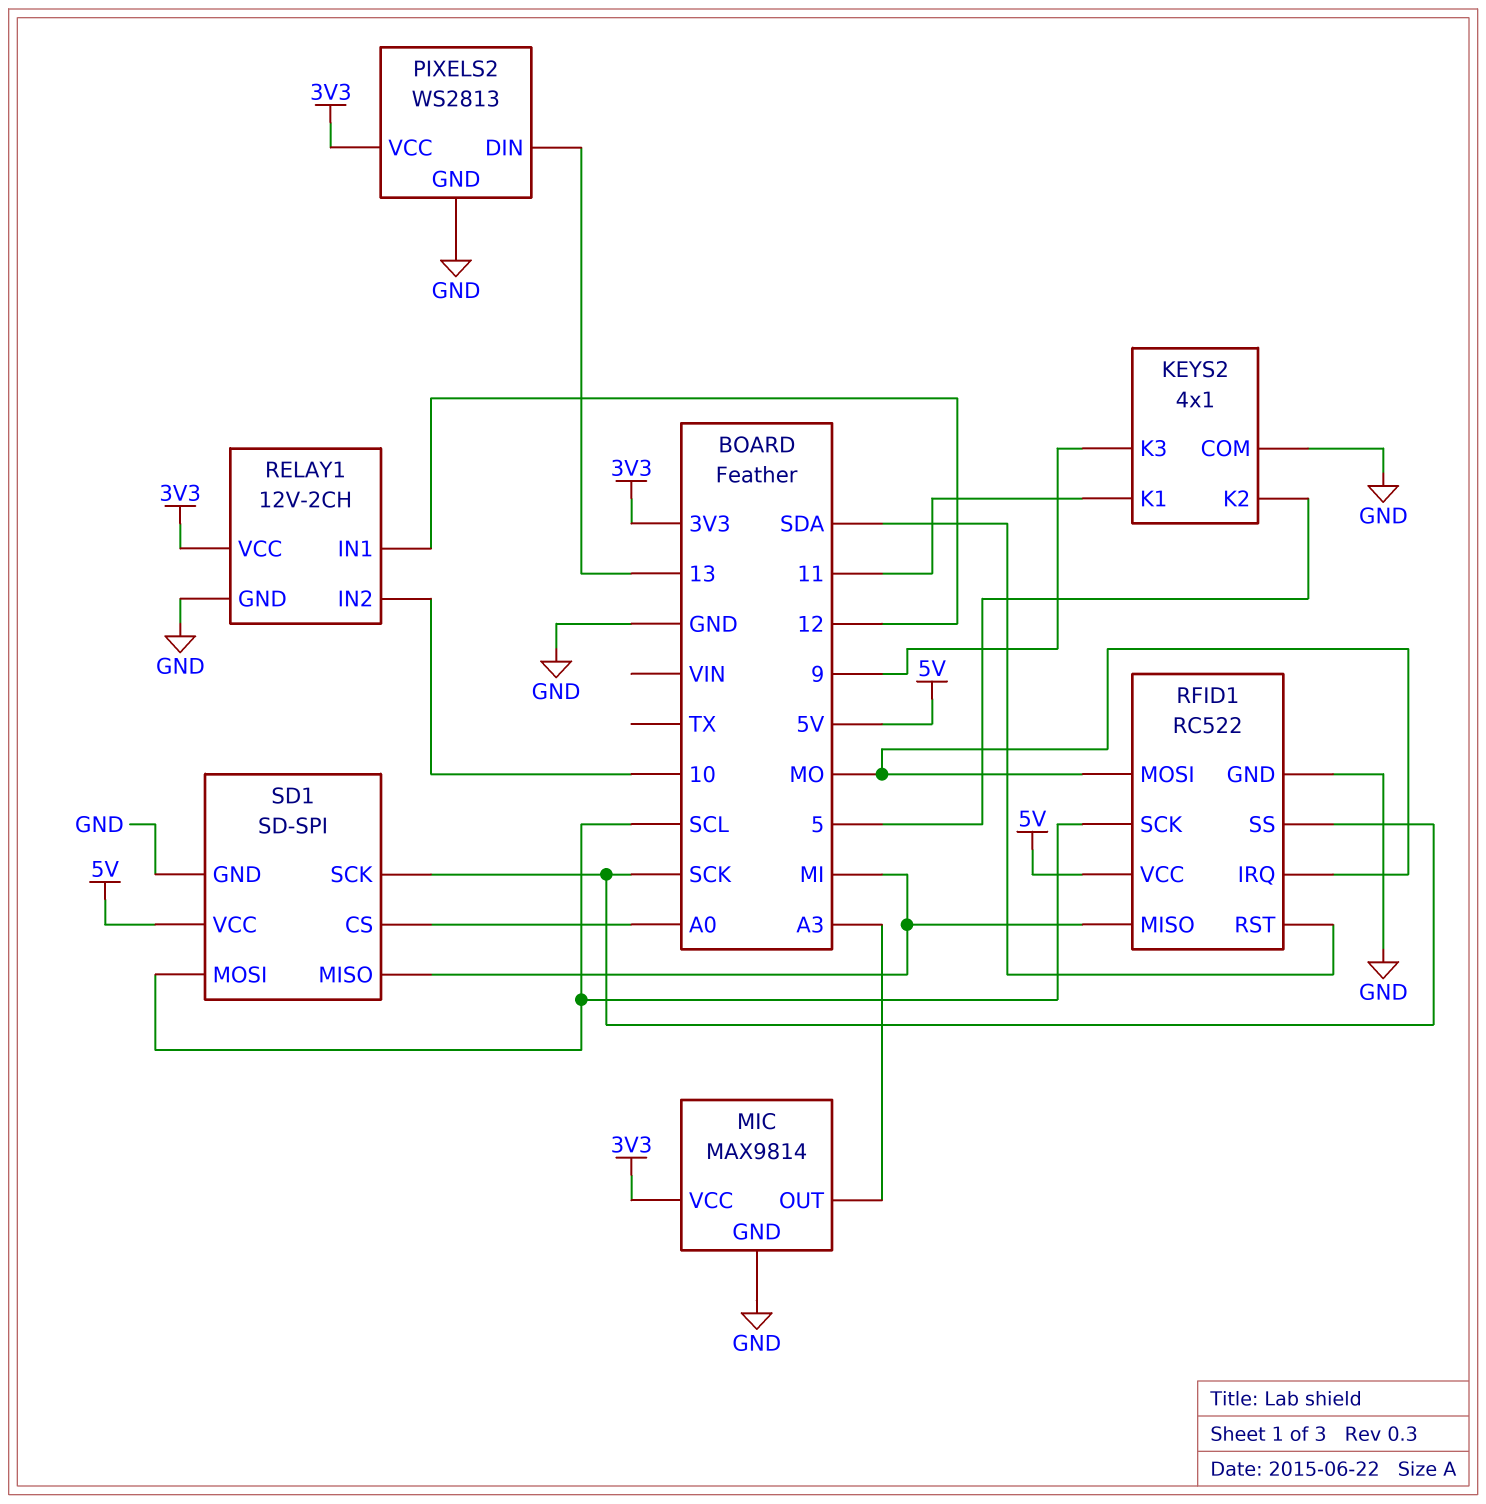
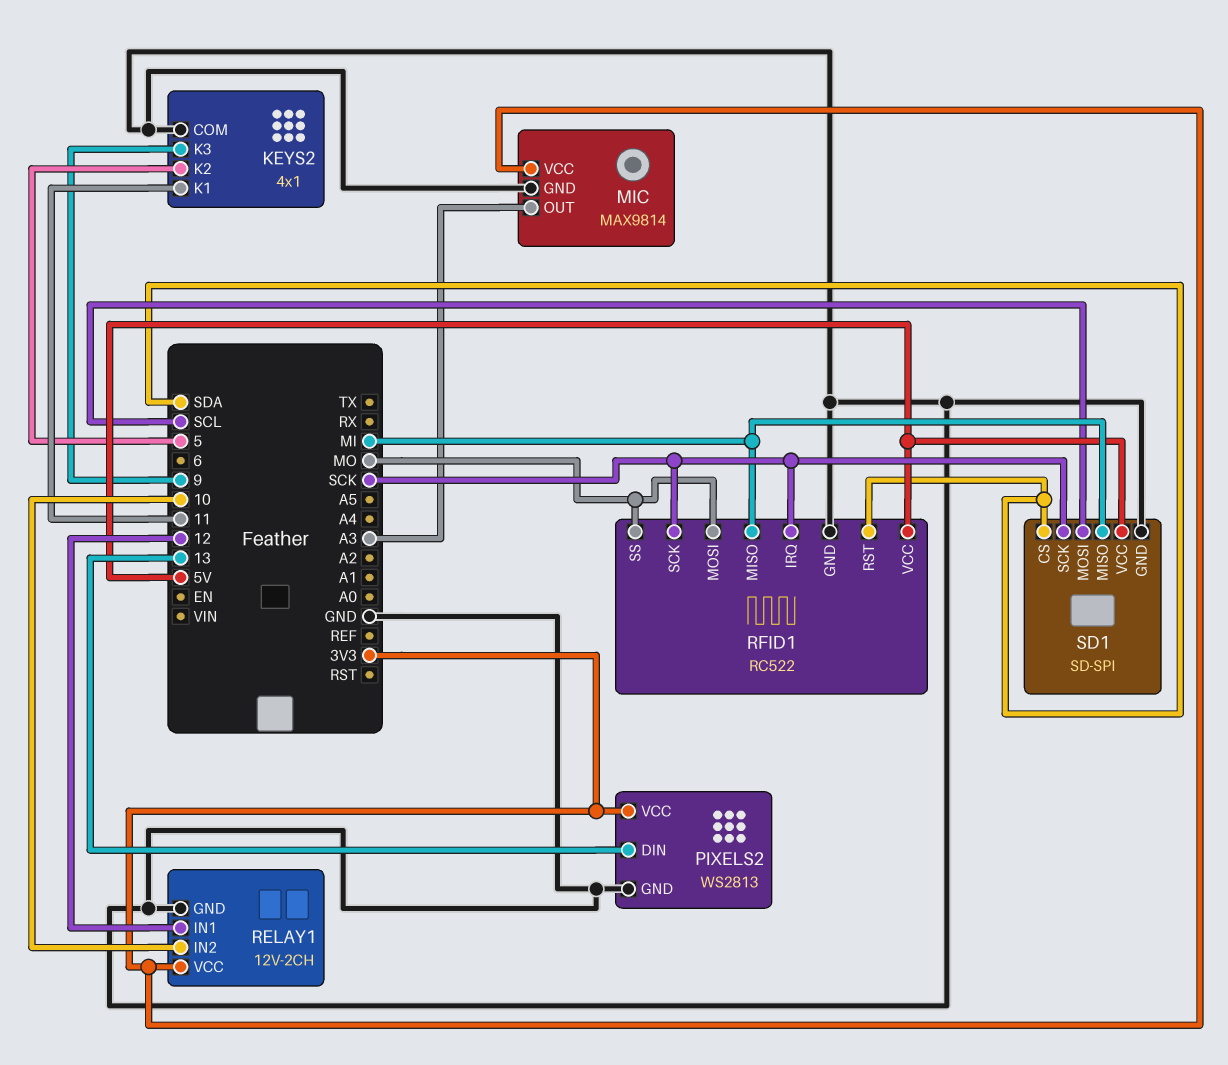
RFID1 pin IRQ: MO -> SCK
RFID1 pin SCK: SCL -> SCK
RFID1 pin SS: SCK -> MO
SD1 pin CS: A0 -> SDA

